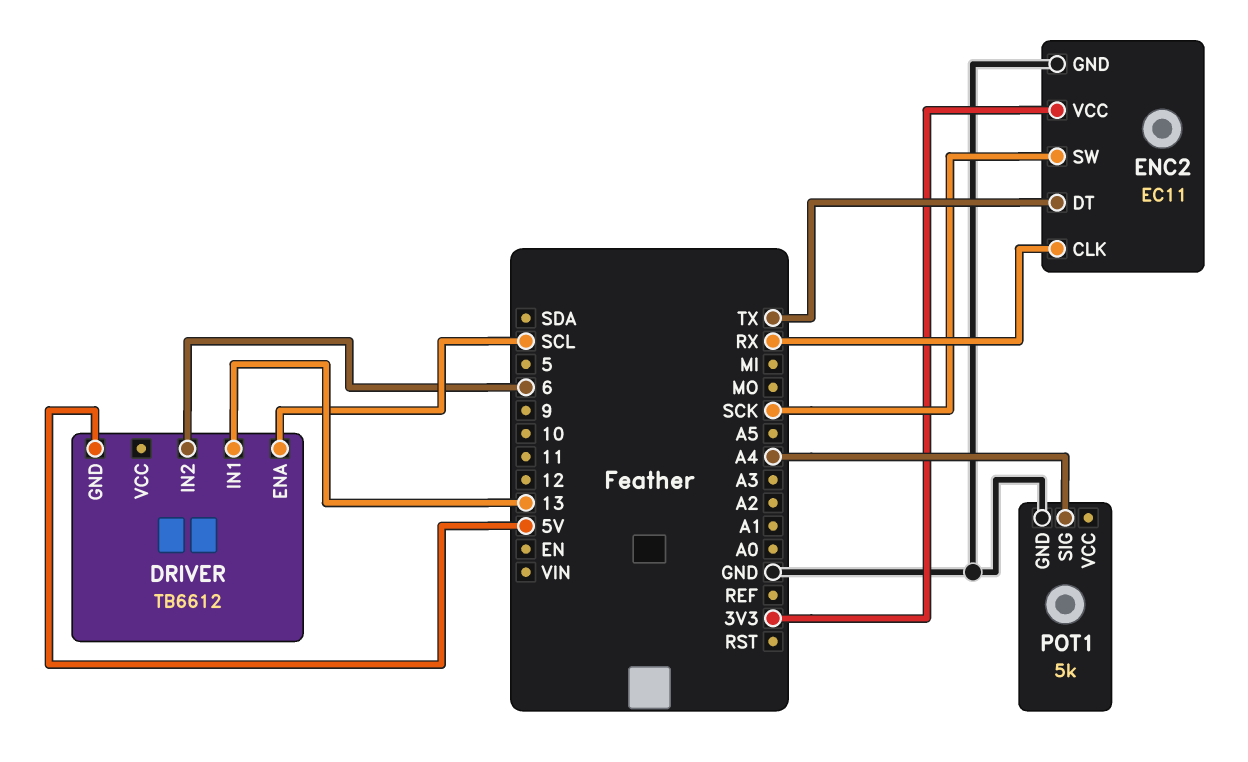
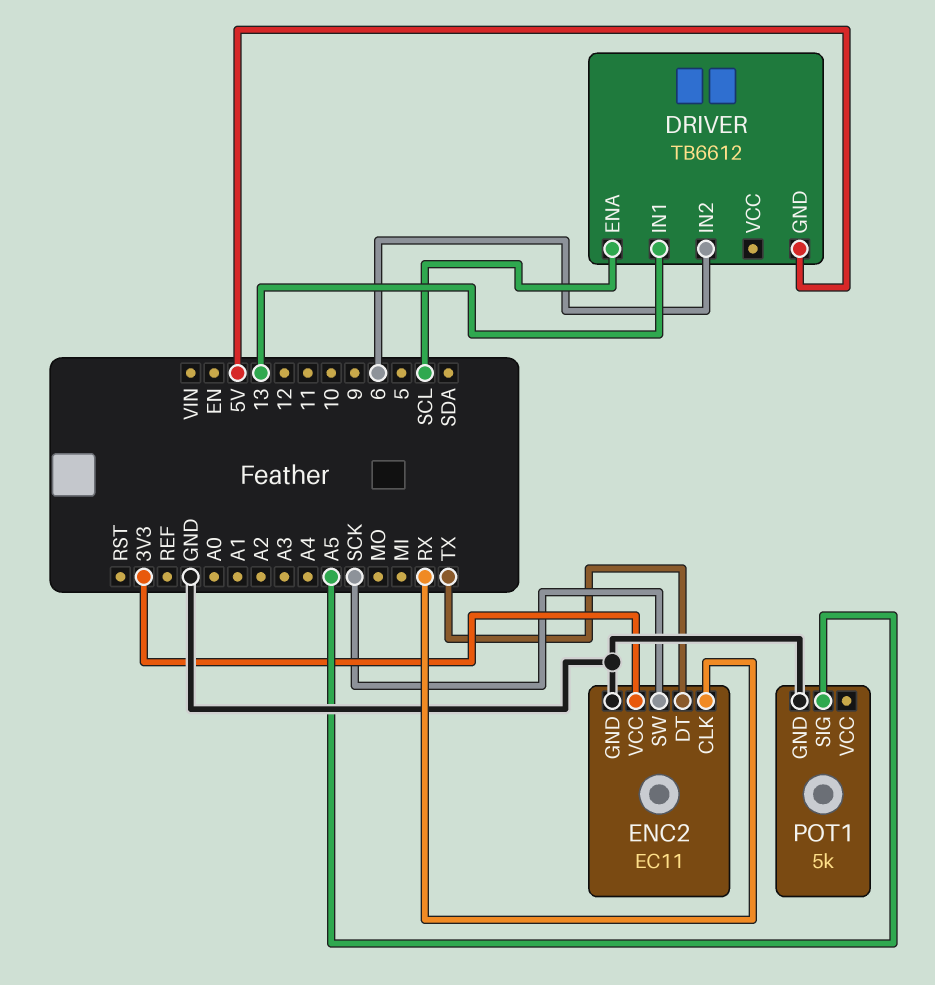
POT1 pin SIG: A4 -> A5

